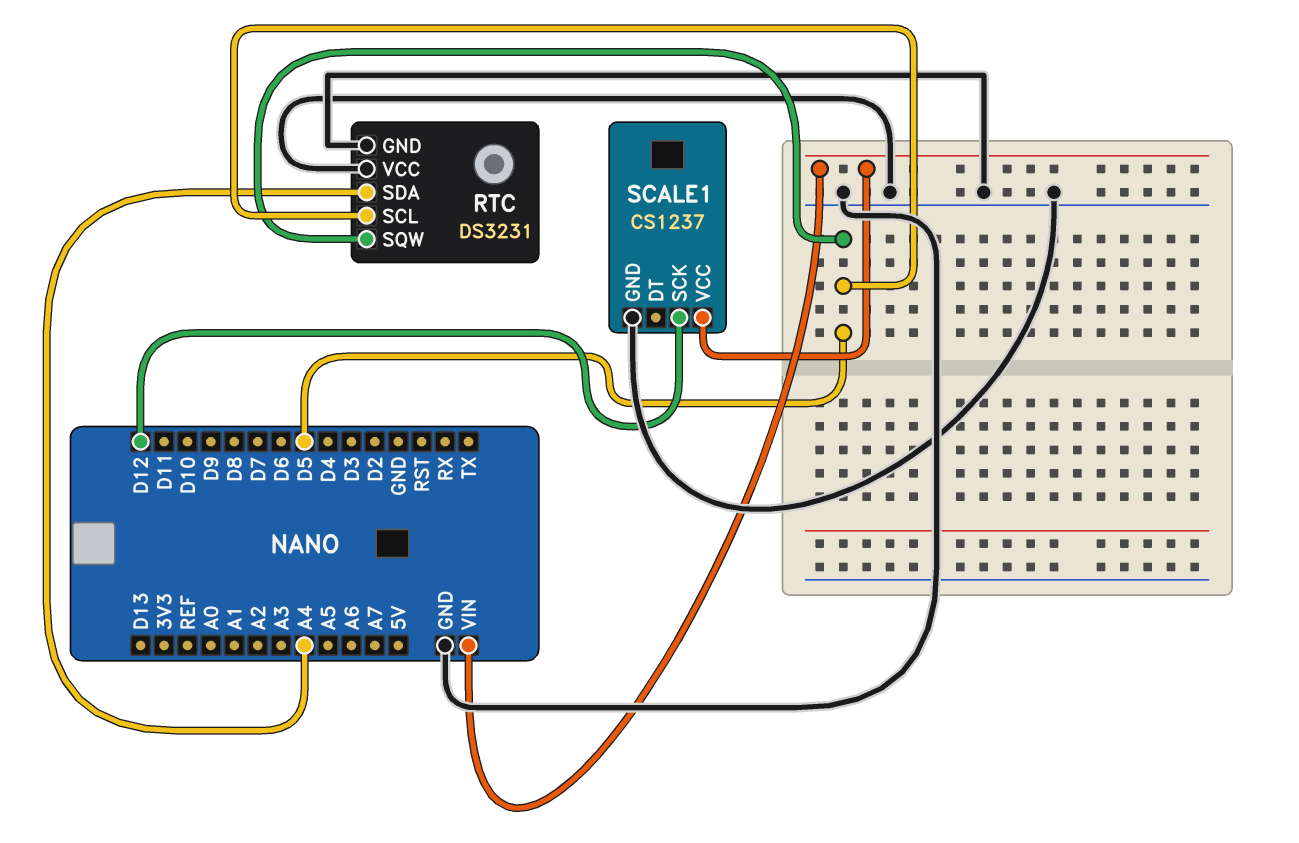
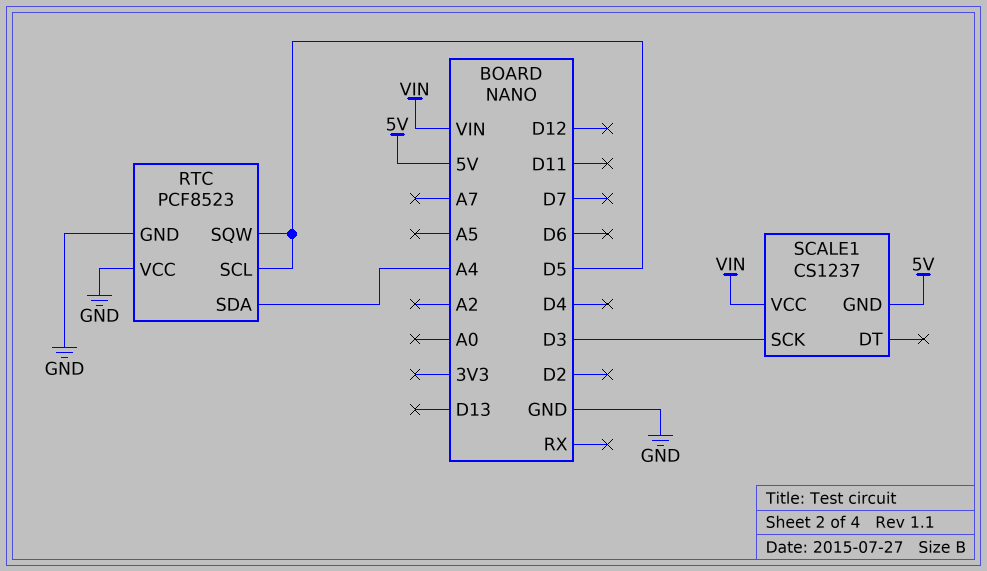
RTC: DS3231 -> PCF8523
SCALE1 pin GND: GND -> 5V
SCALE1 pin SCK: D12 -> D3

